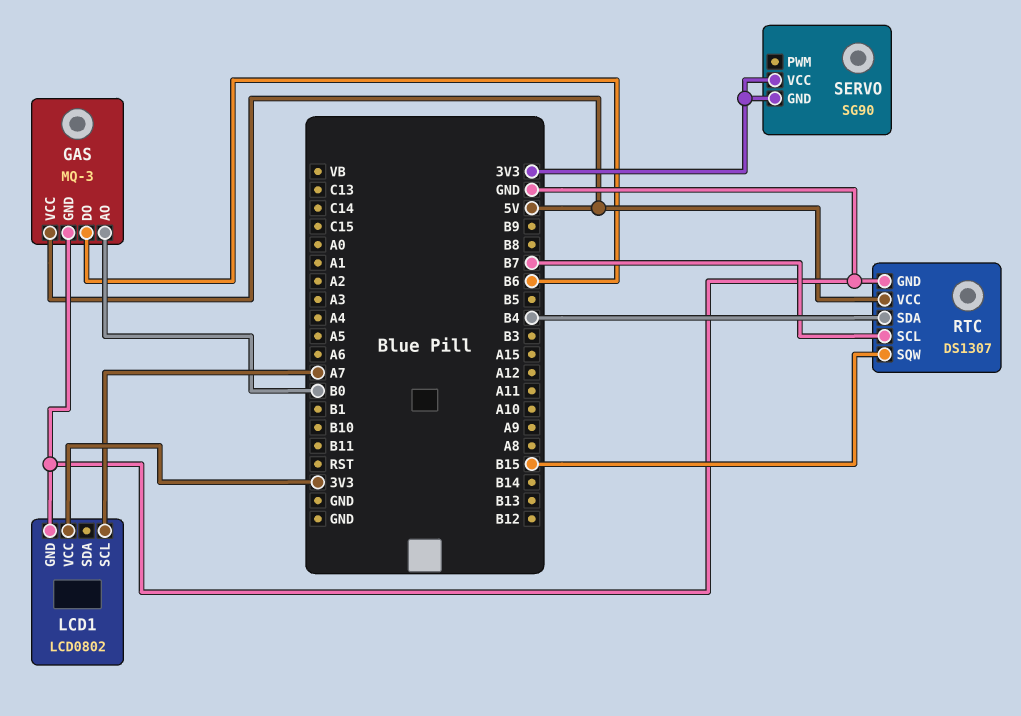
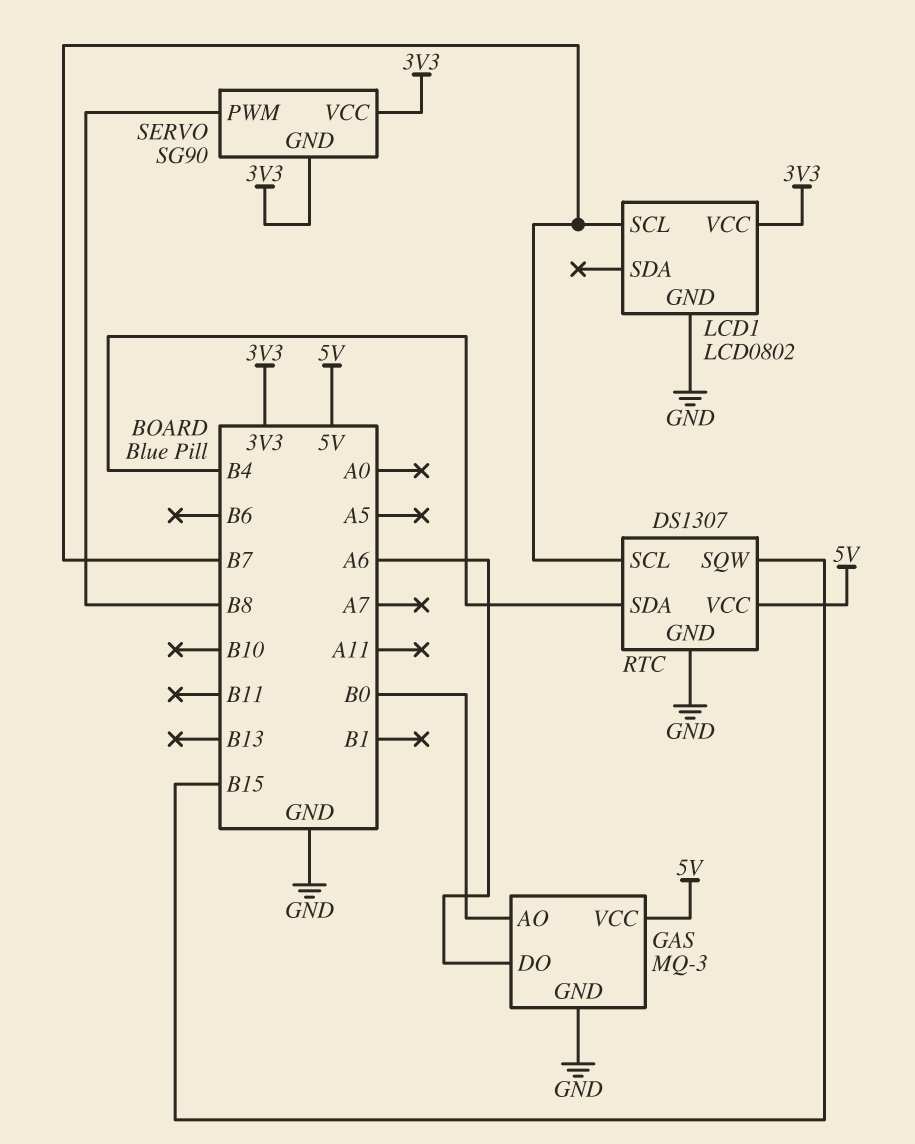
GAS pin DO: B6 -> A6
LCD1 pin SCL: A7 -> B7
SERVO pin PWM: none -> B8

